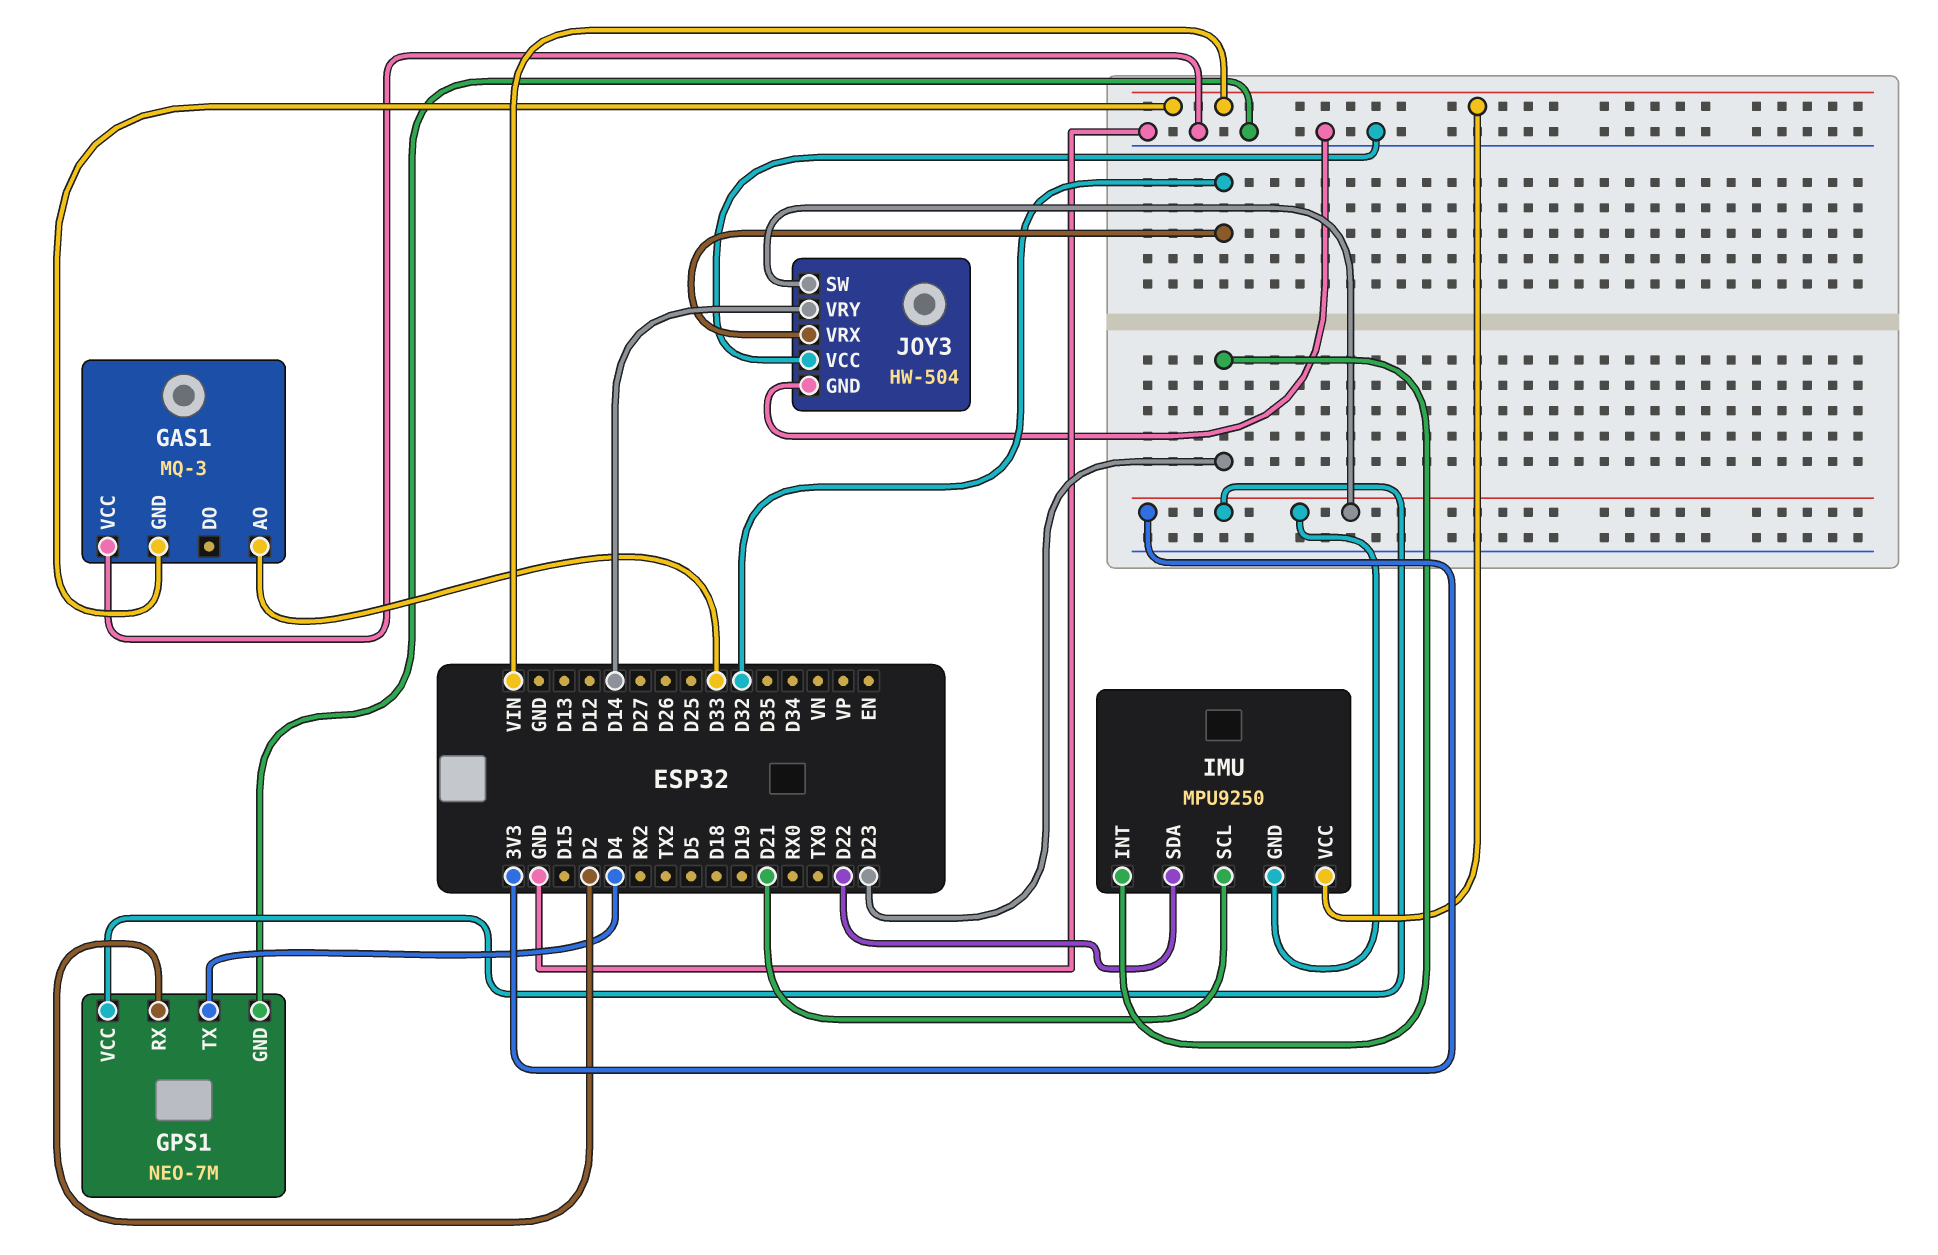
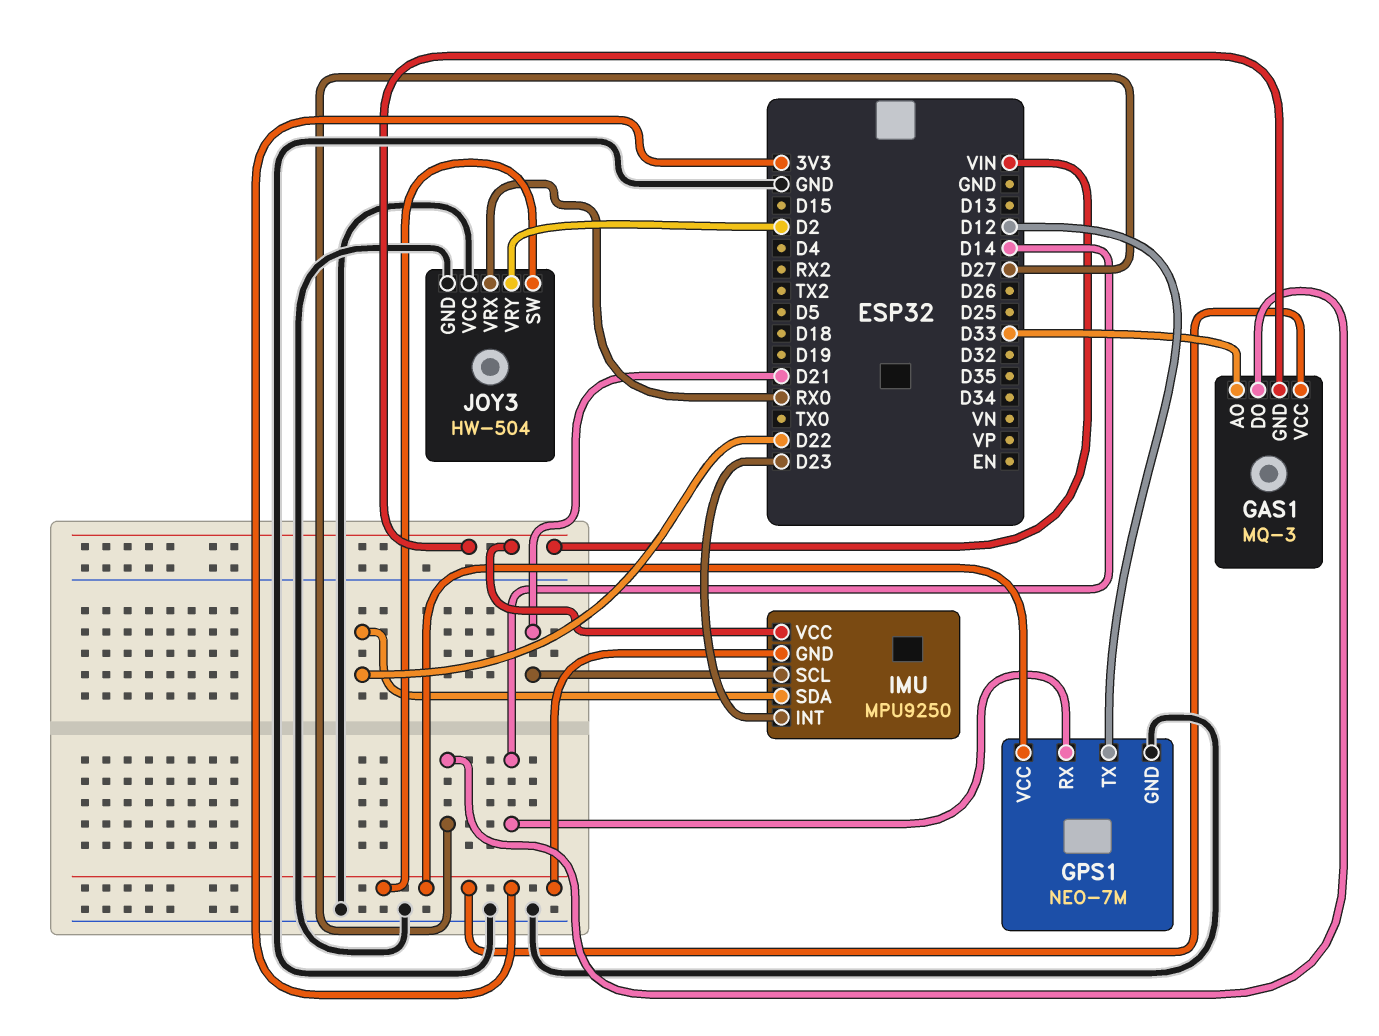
GAS1 pin DO: none -> D27
GAS1 pin VCC: GND -> 3V3
GPS1 pin RX: D2 -> D14
GPS1 pin TX: D4 -> D12
JOY3 pin VRX: D32 -> RX0
JOY3 pin VRY: D14 -> D2

